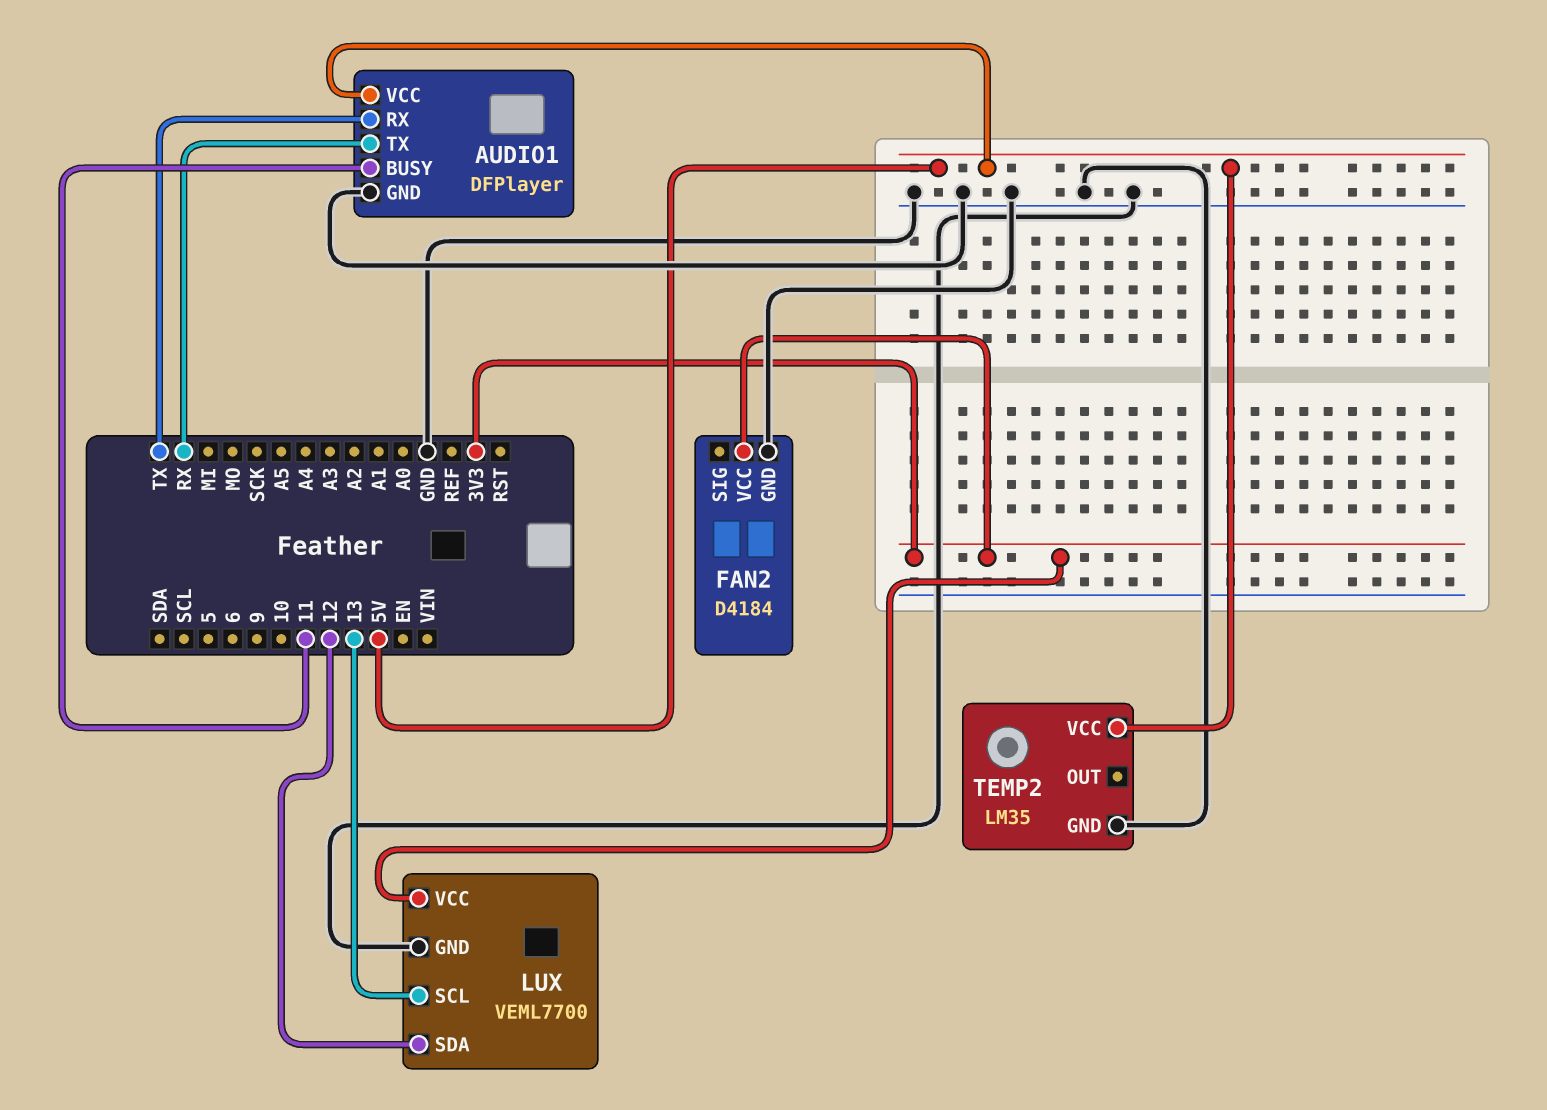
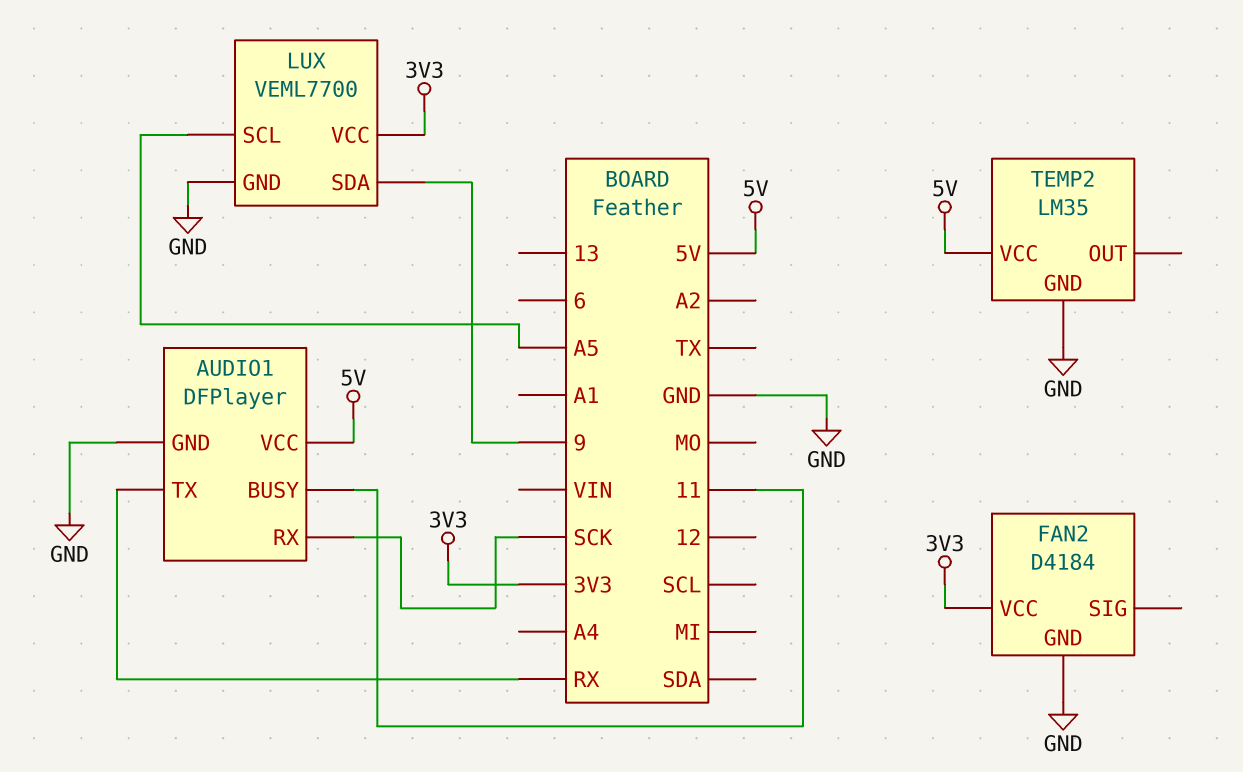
AUDIO1 pin RX: TX -> SCK
LUX pin SCL: 13 -> A5
LUX pin SDA: 12 -> 9

